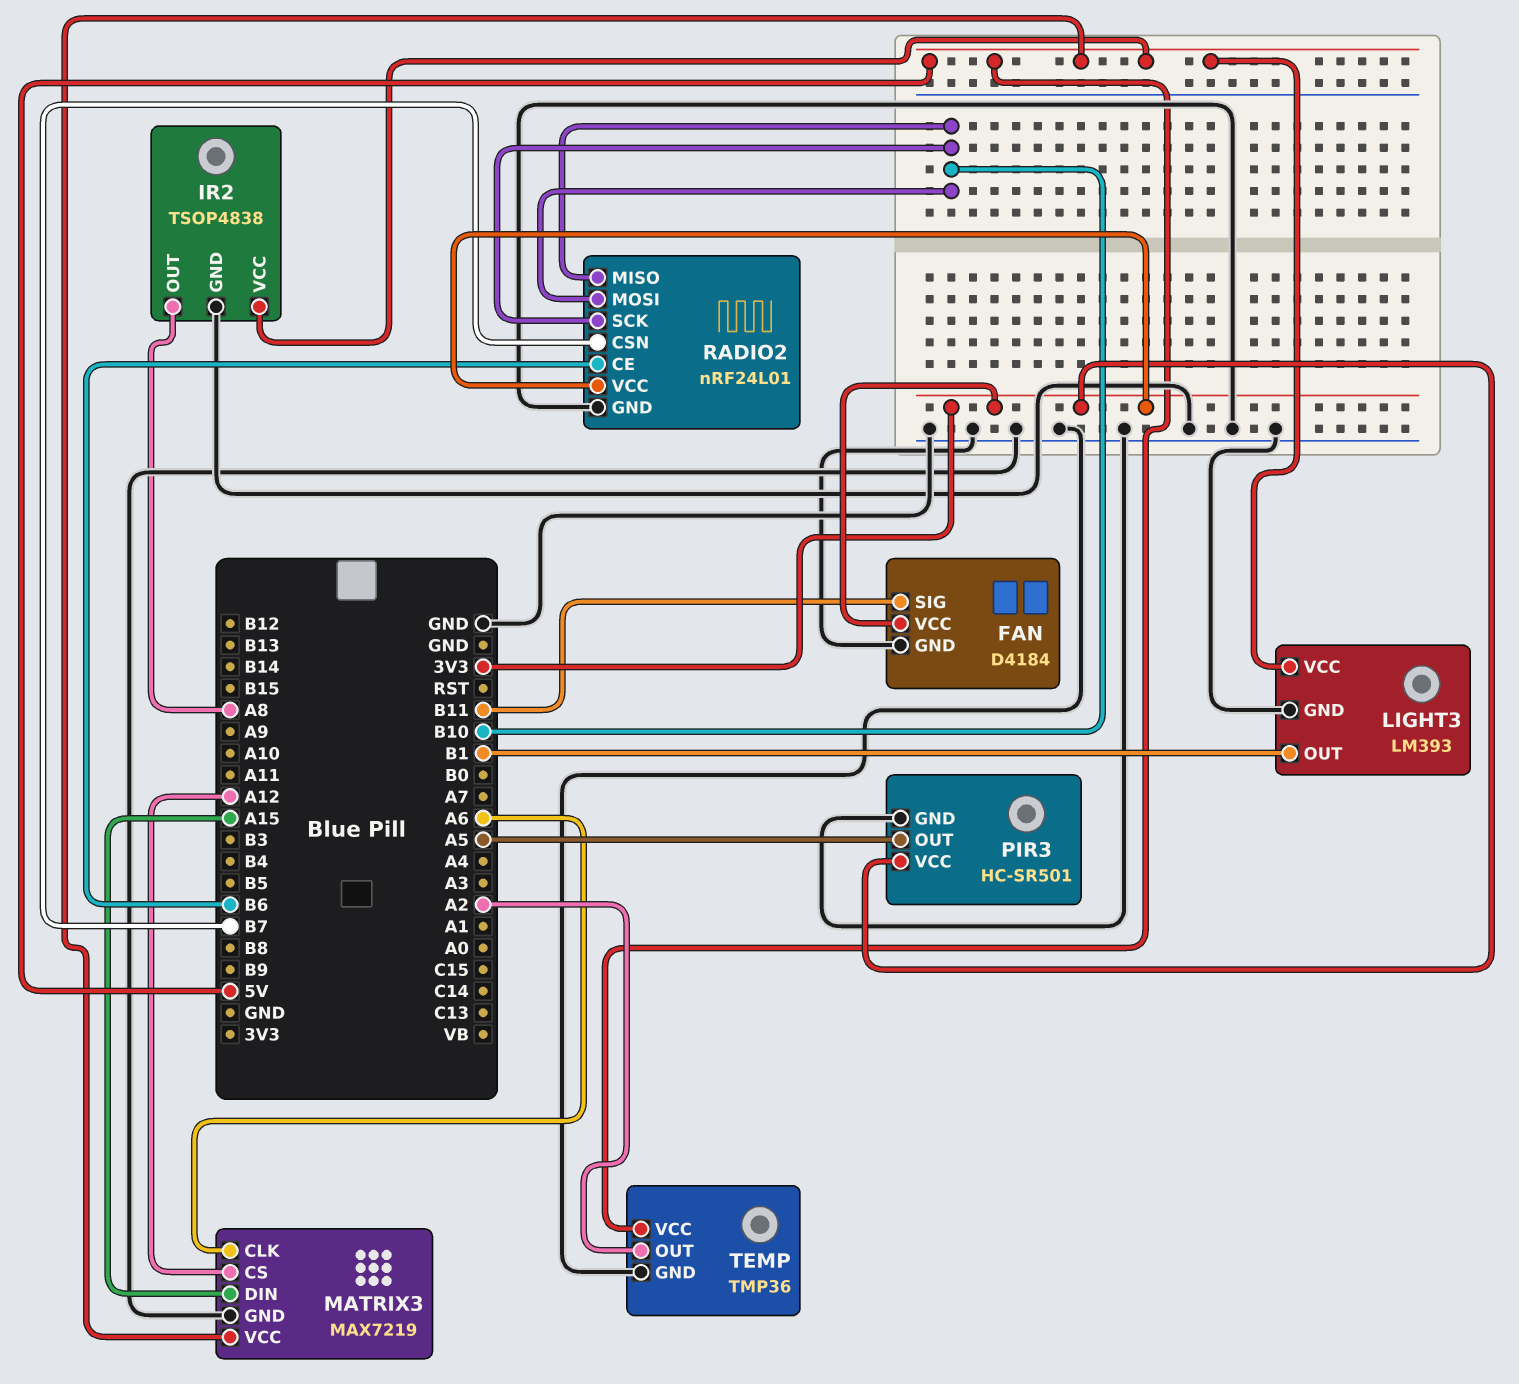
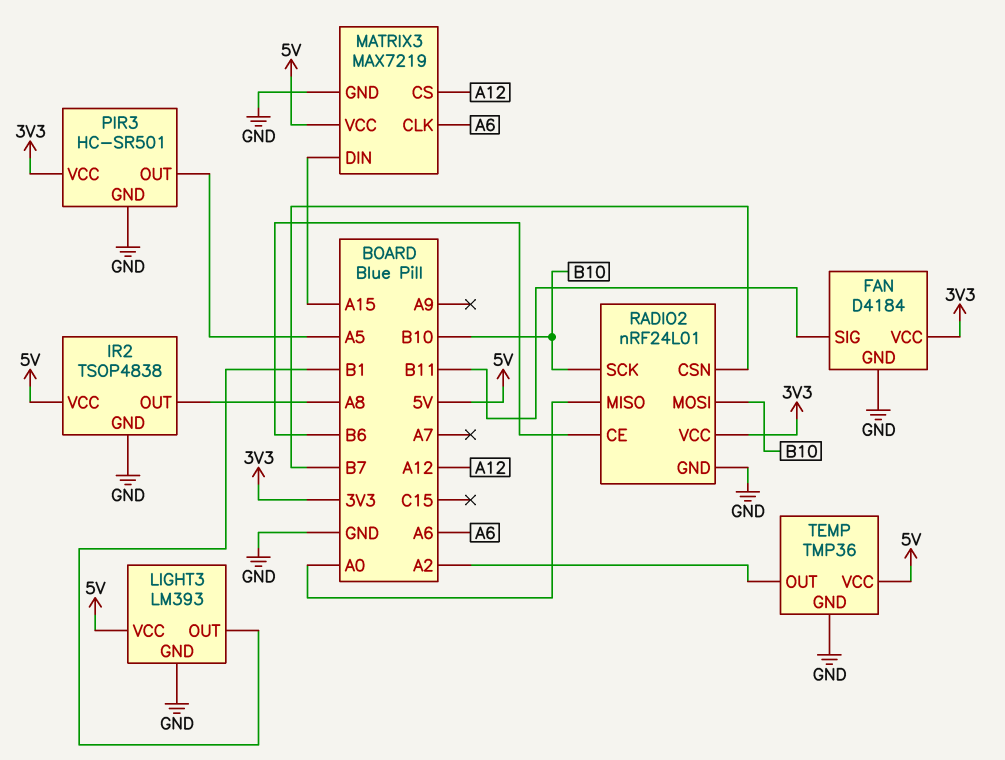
RADIO2 pin MISO: B10 -> A0

